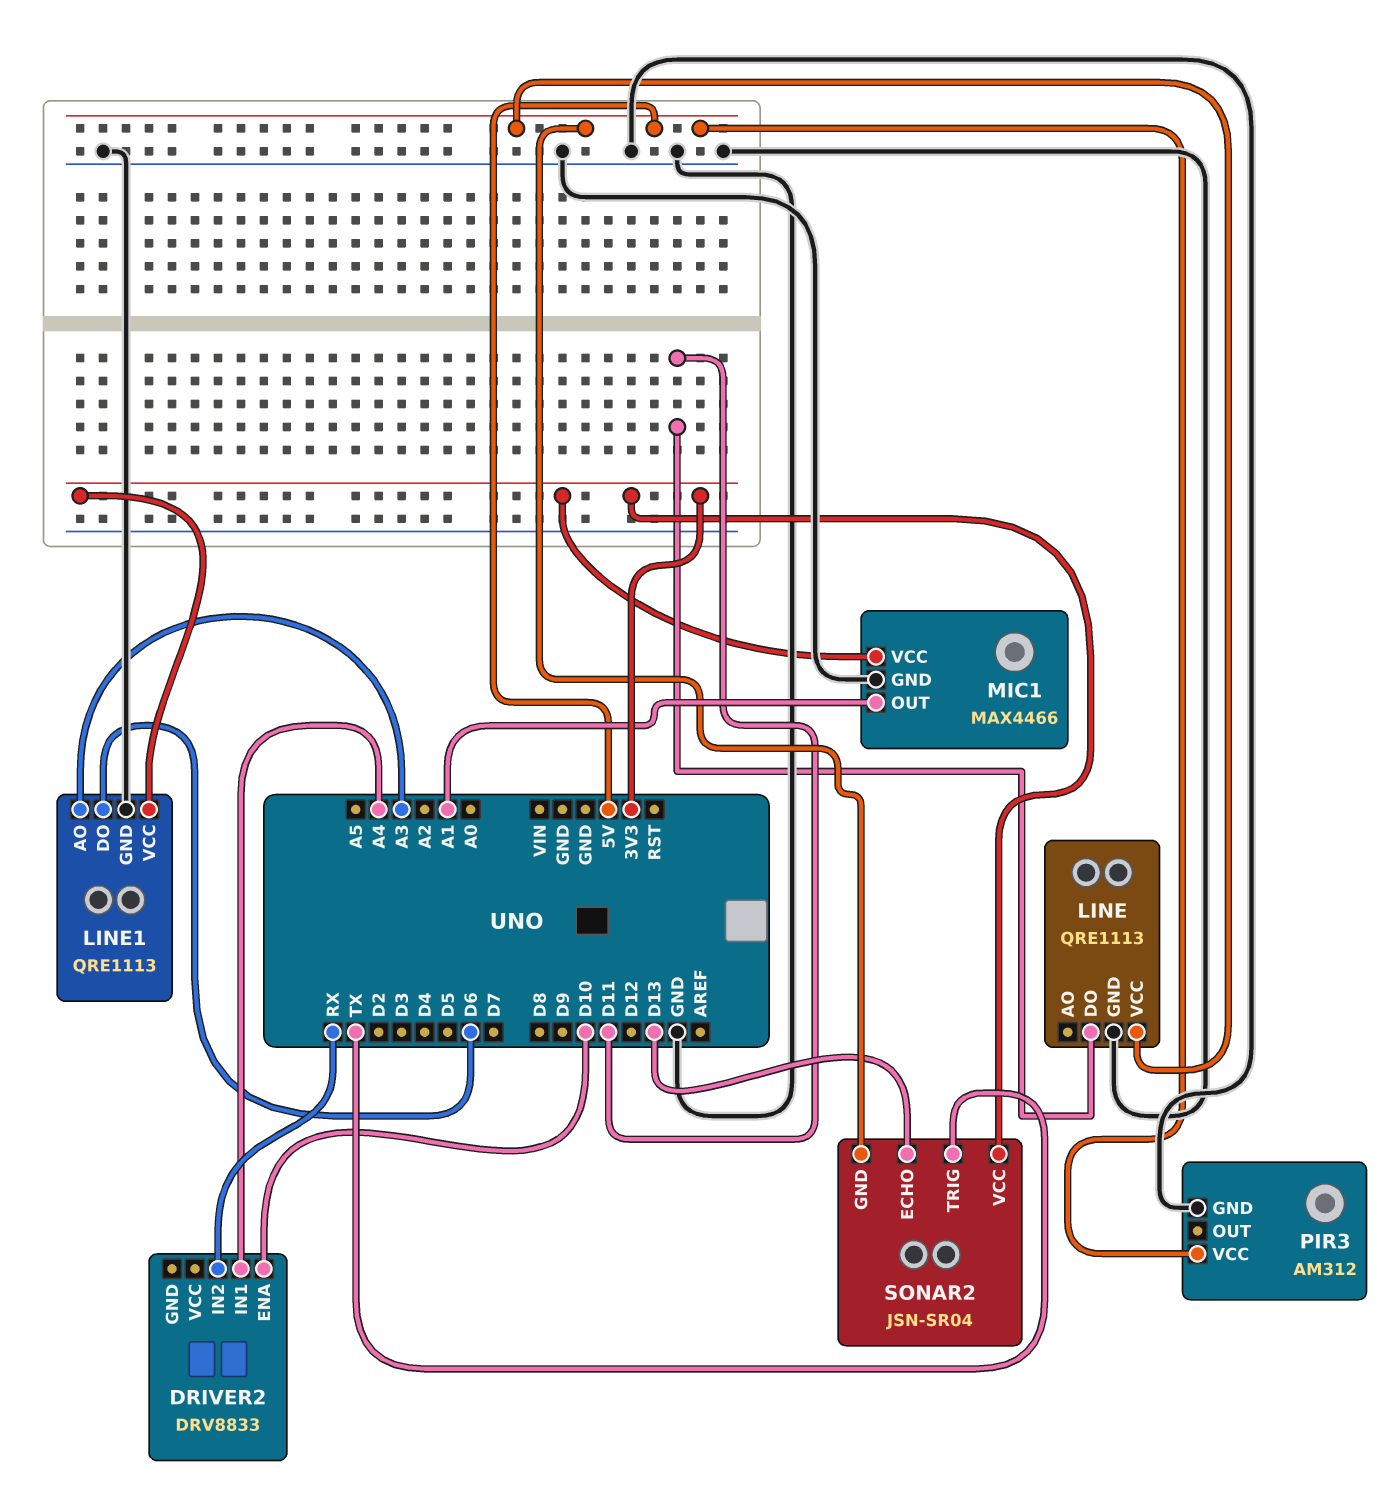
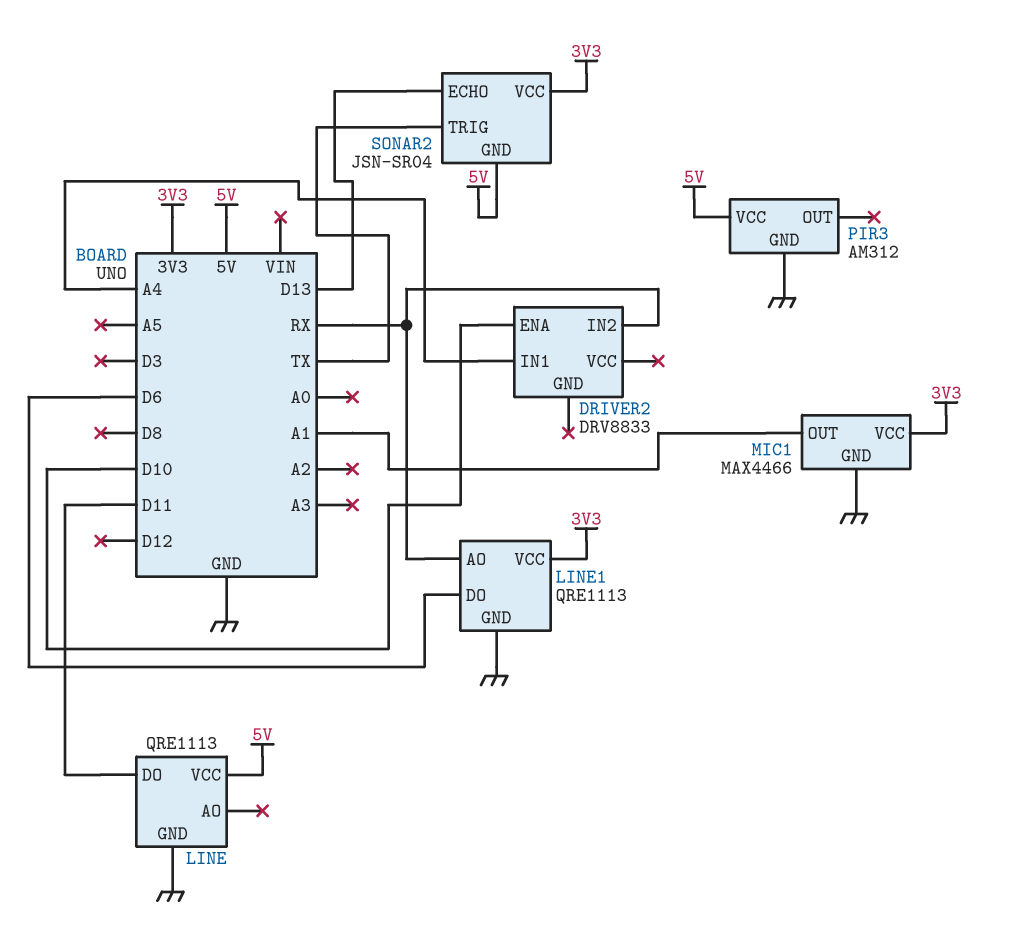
LINE1 pin AO: A3 -> RX

